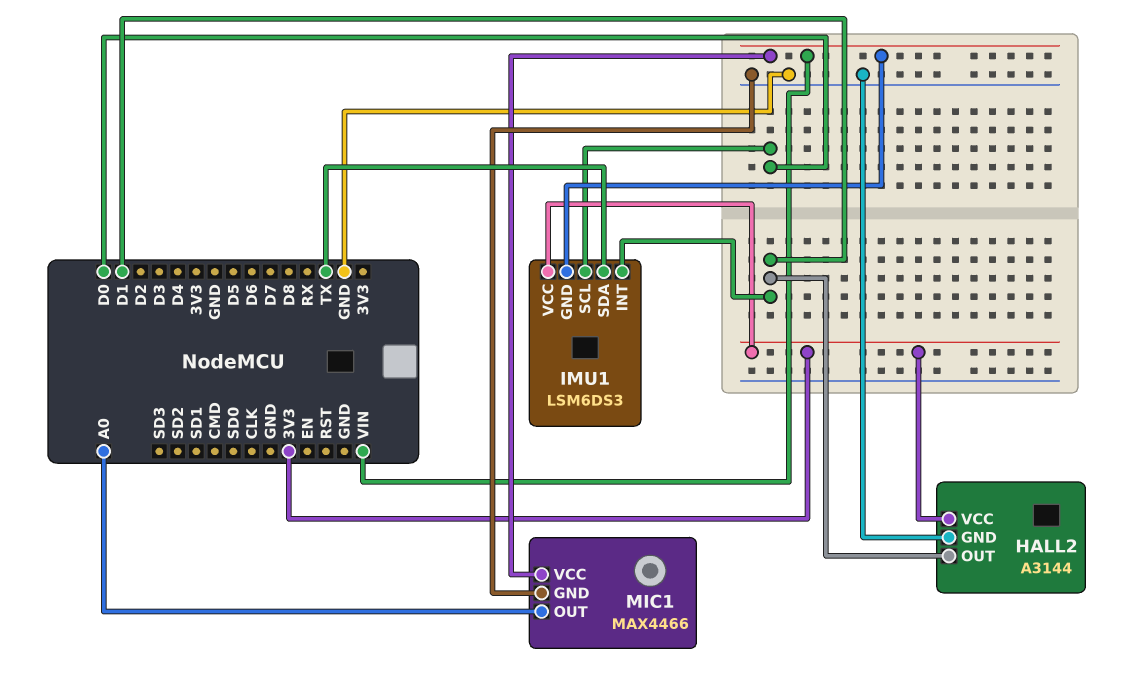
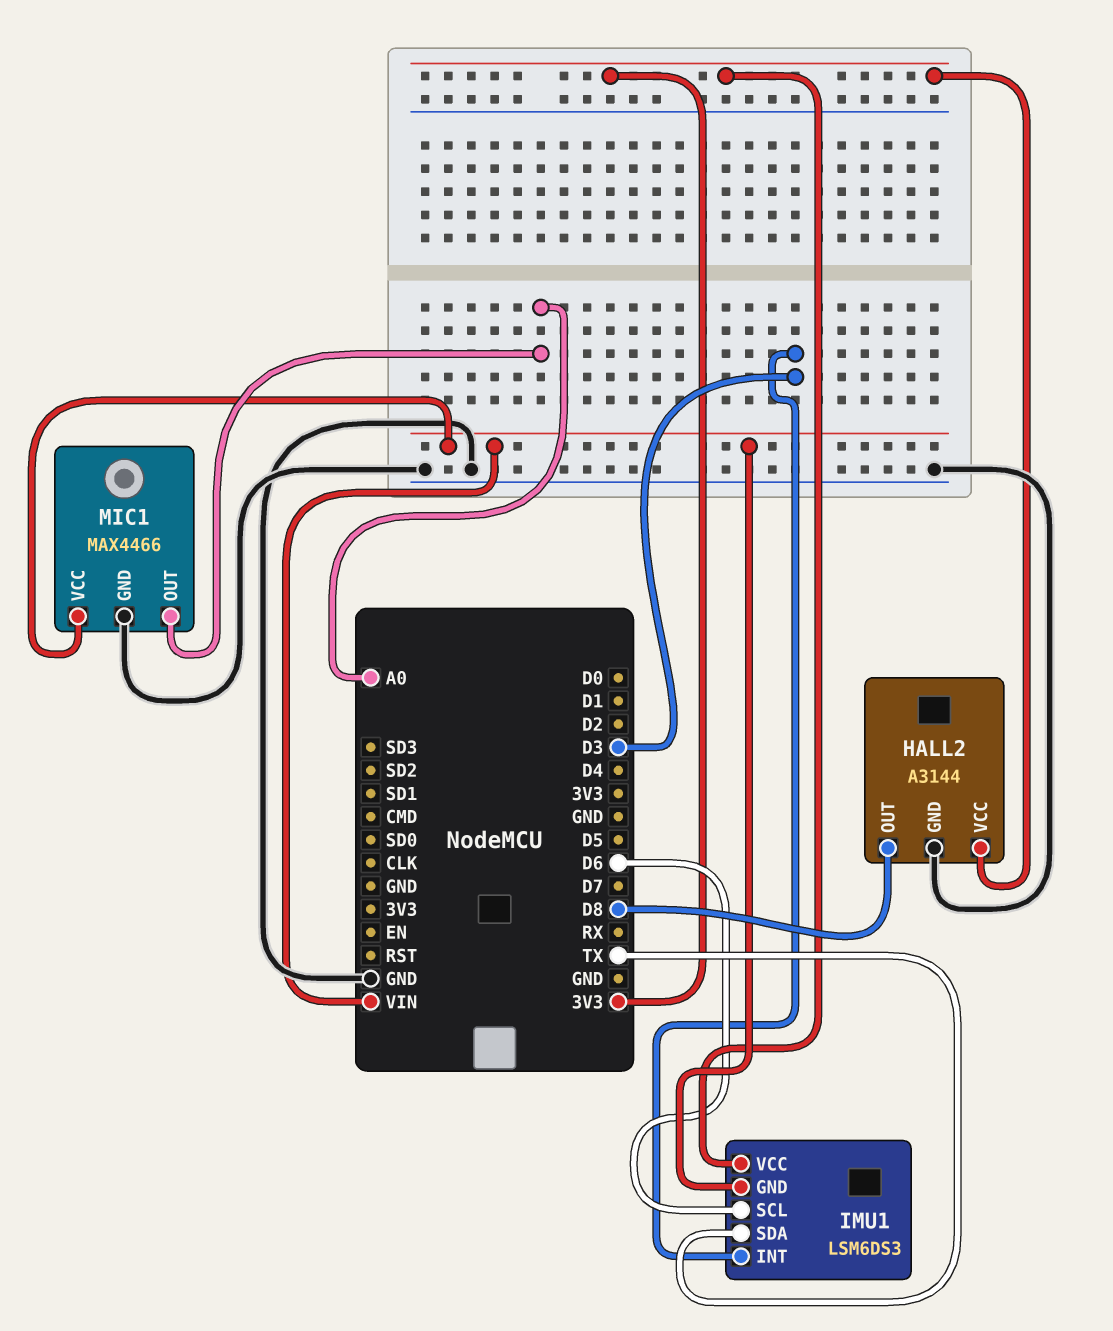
HALL2 pin OUT: D1 -> D8
IMU1 pin INT: D1 -> D3
IMU1 pin SCL: D0 -> D6

